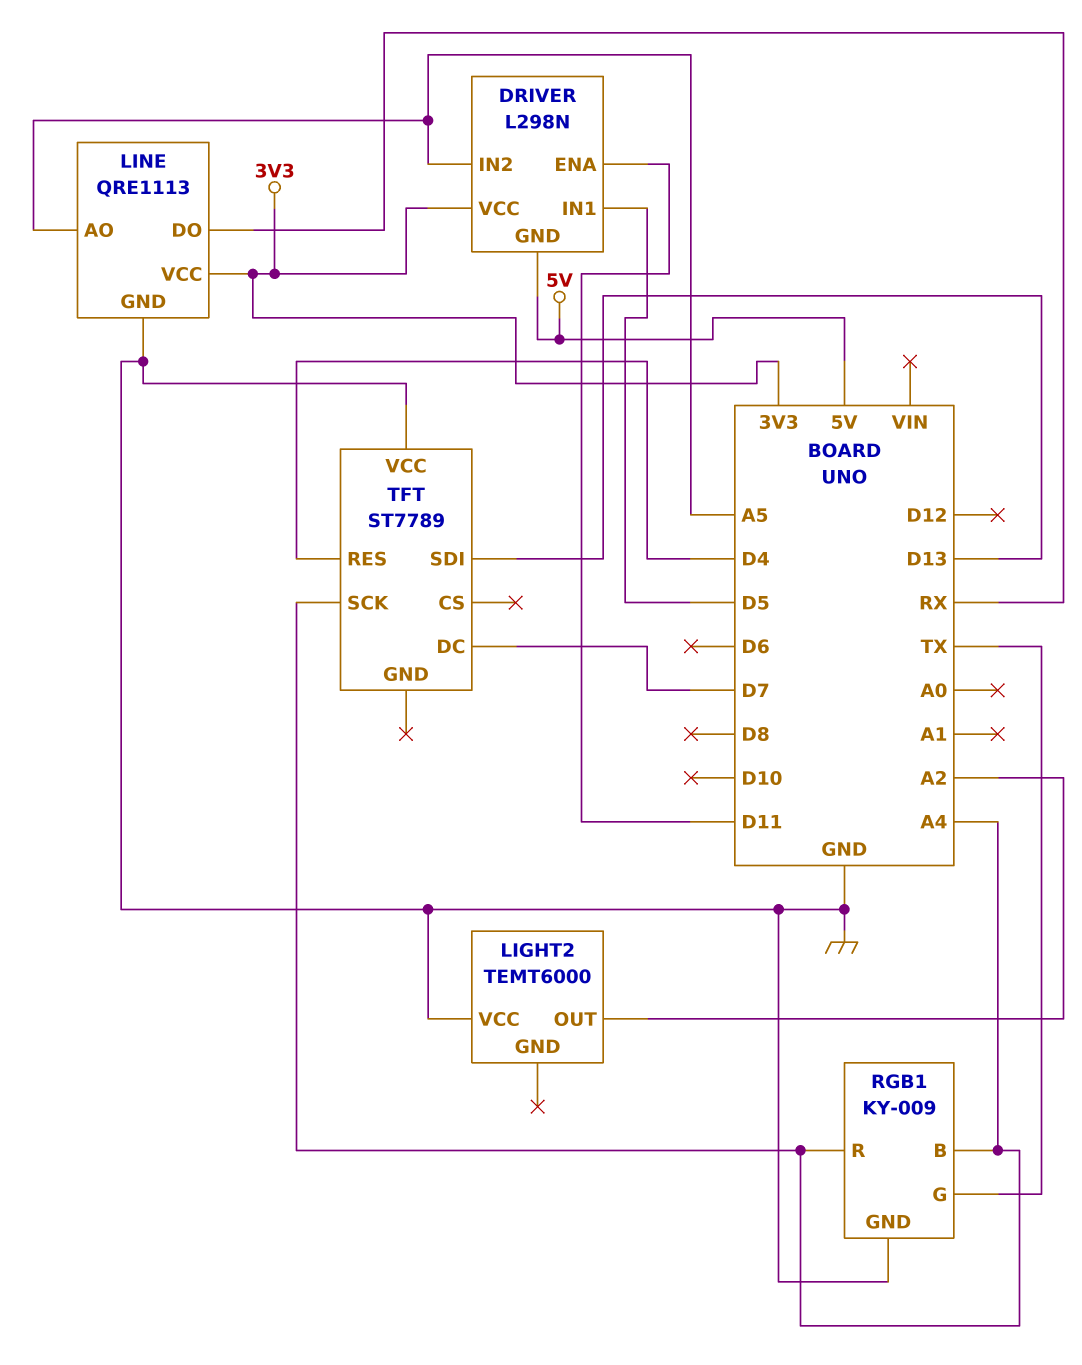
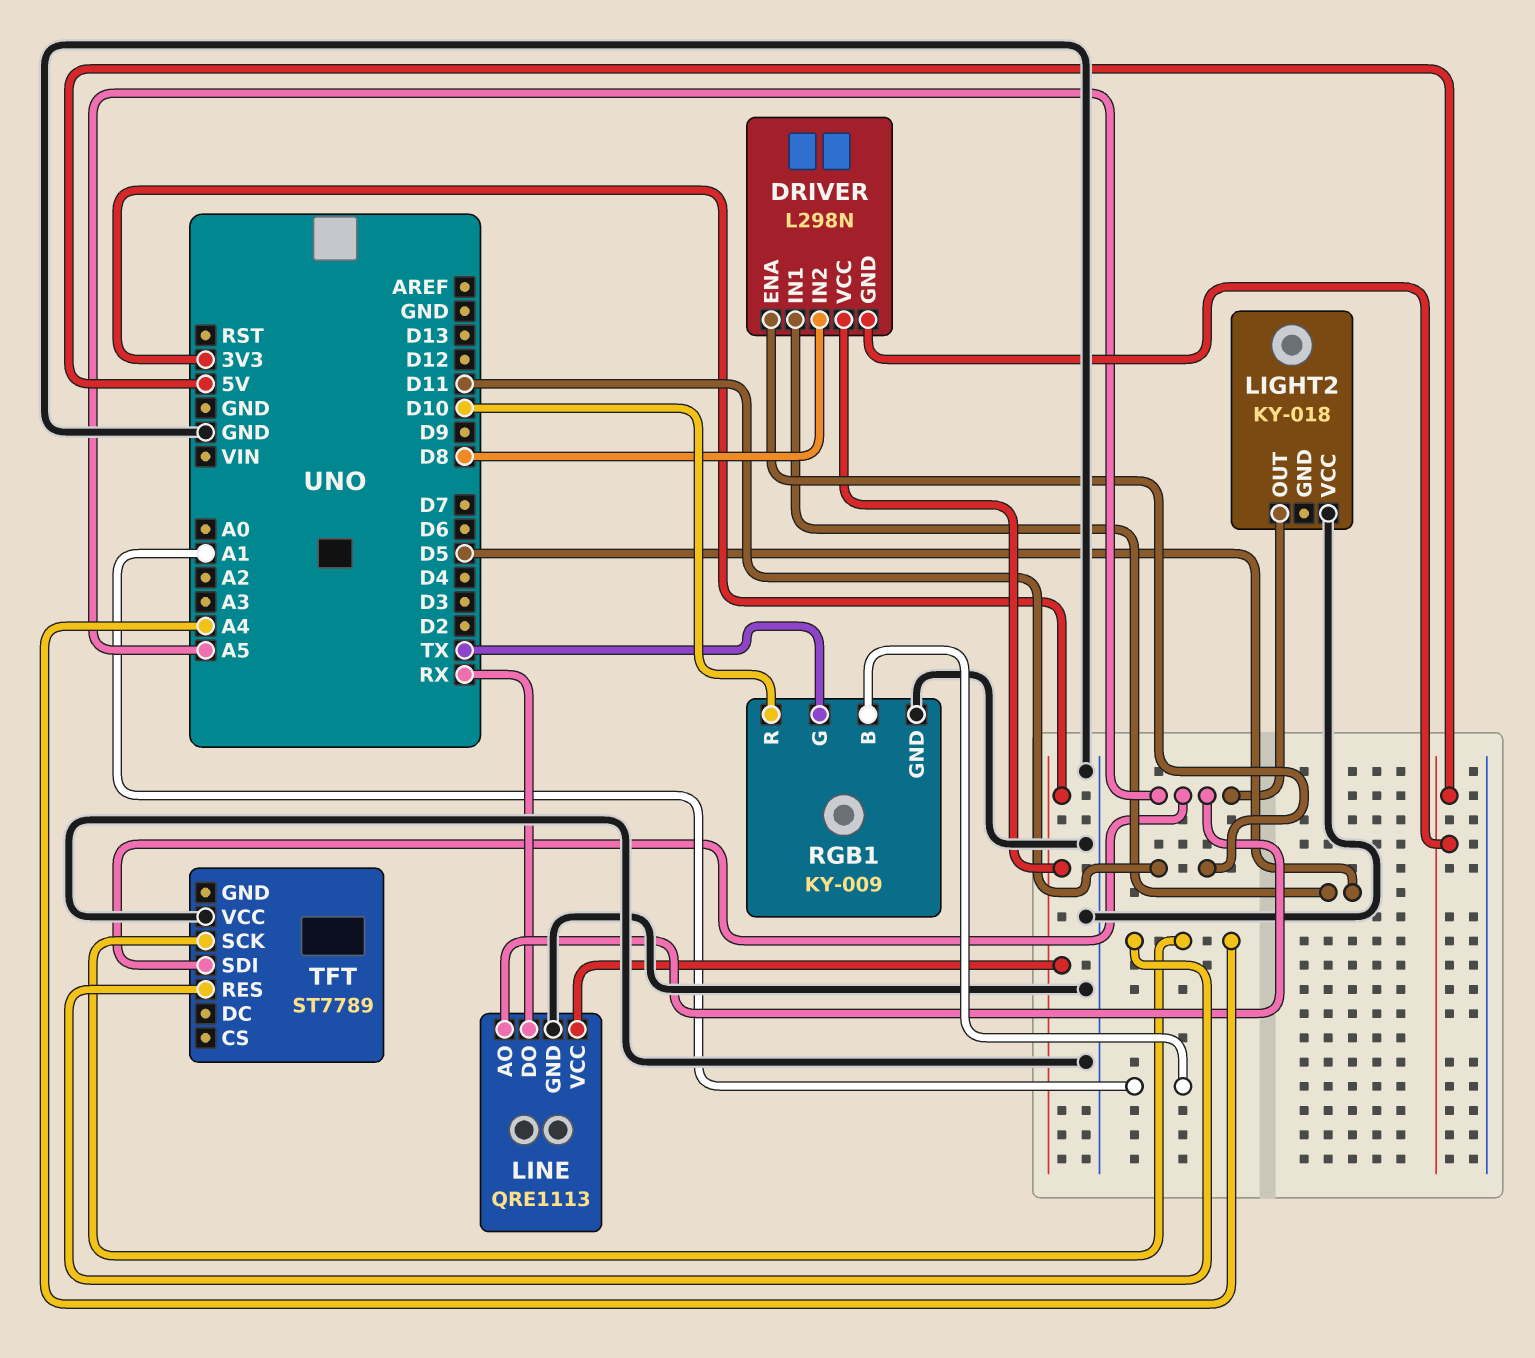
DRIVER pin IN2: A5 -> D8
LIGHT2: TEMT6000 -> KY-018
LIGHT2 pin OUT: A2 -> A5
RGB1 pin B: A4 -> A1
RGB1 pin R: A4 -> D10
TFT pin DC: D7 -> none
TFT pin RES: D4 -> A4
TFT pin SDI: D13 -> A5

